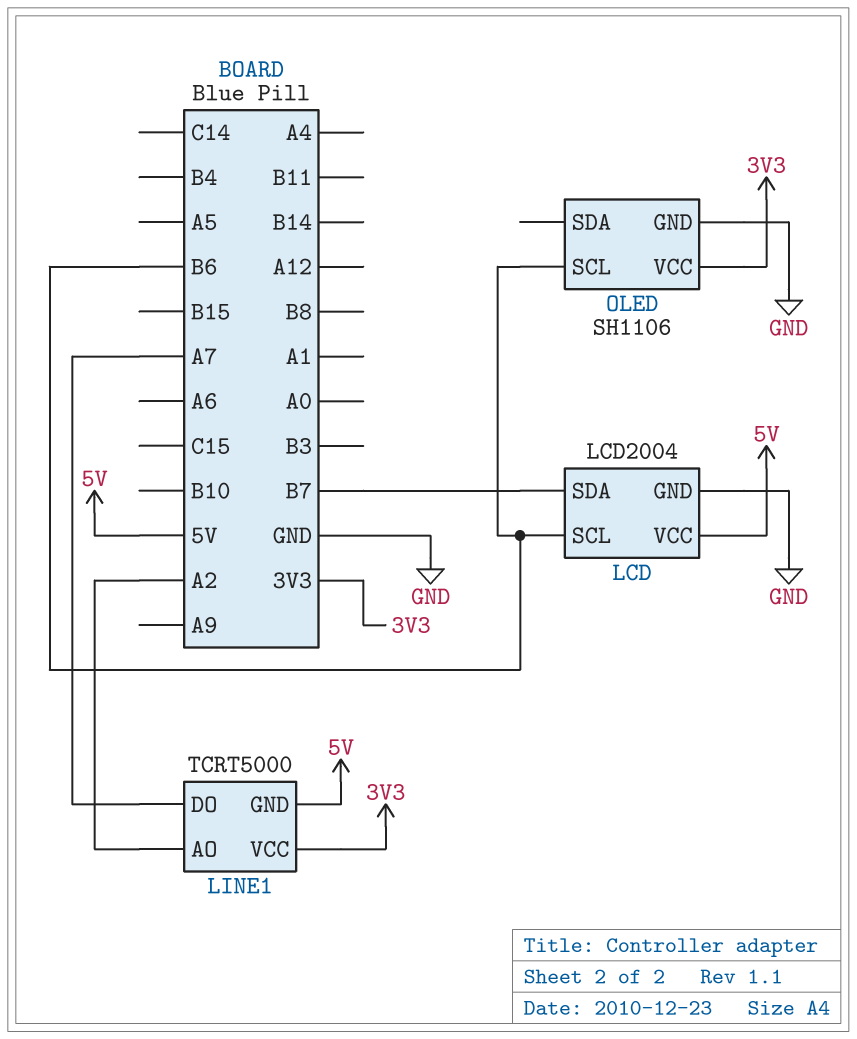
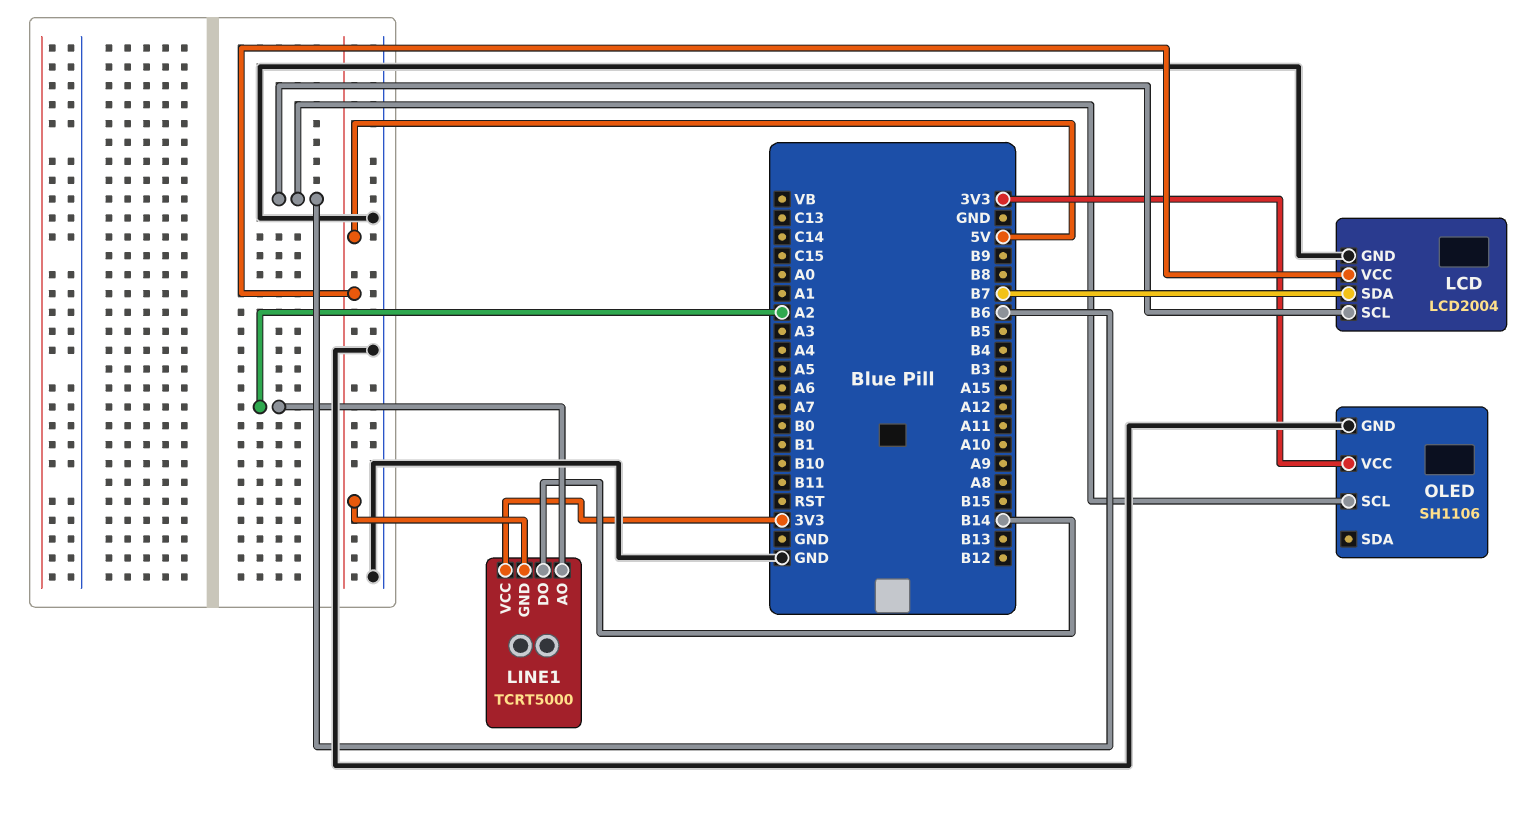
LINE1 pin DO: A7 -> B14

